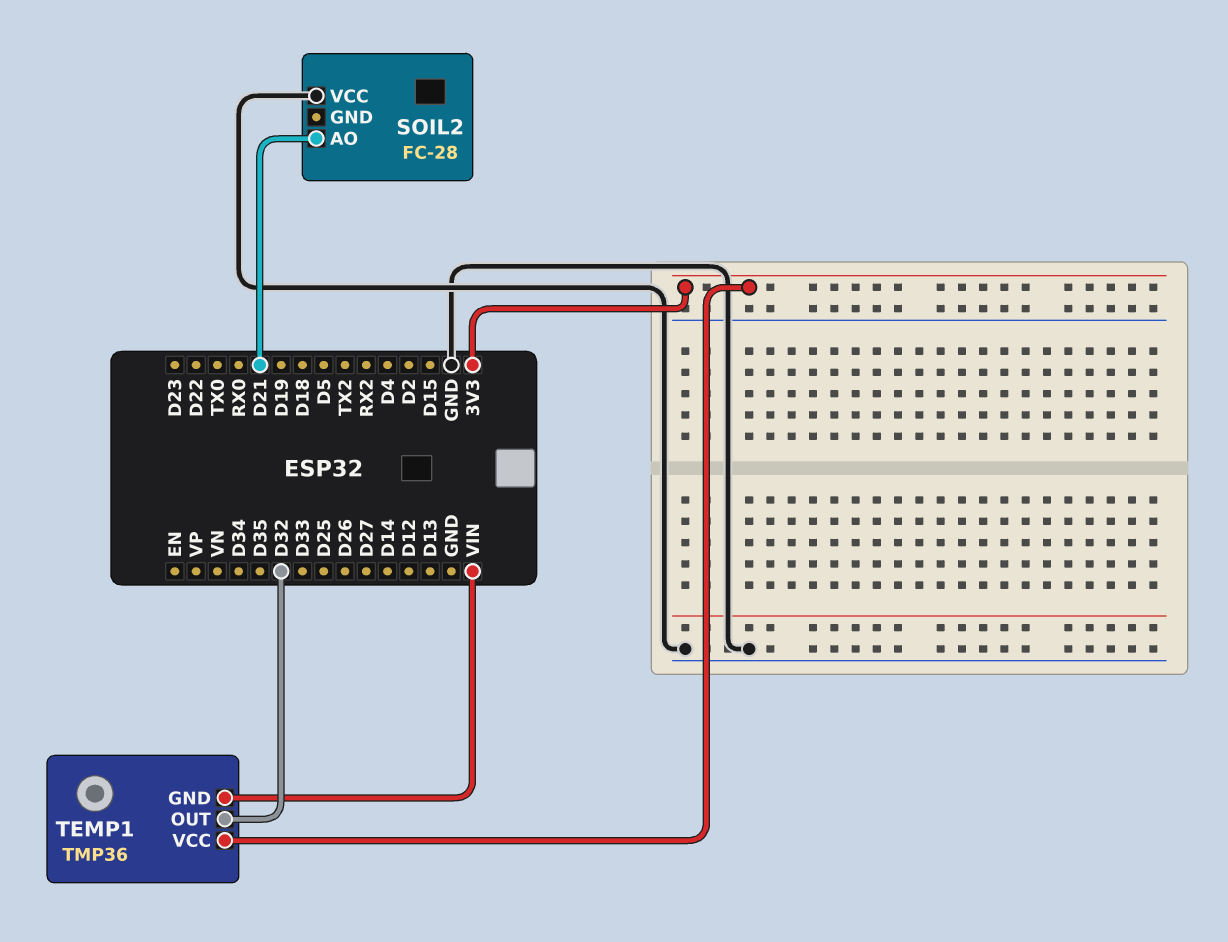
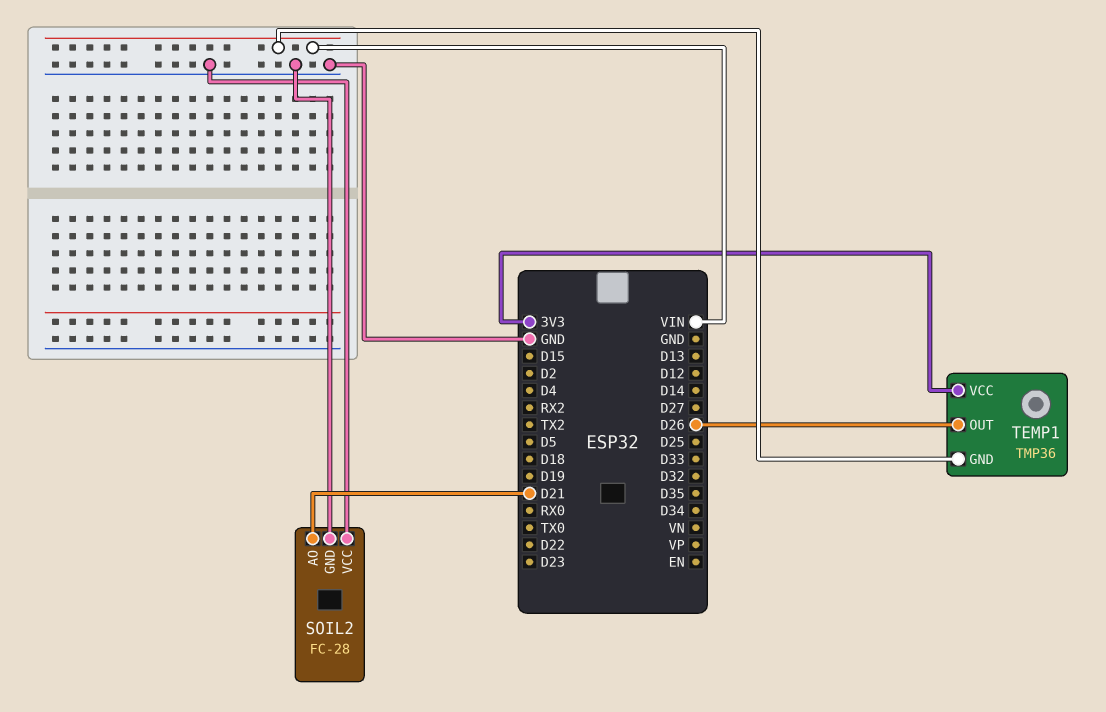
SOIL2 pin GND: none -> GND
TEMP1 pin OUT: D32 -> D26

